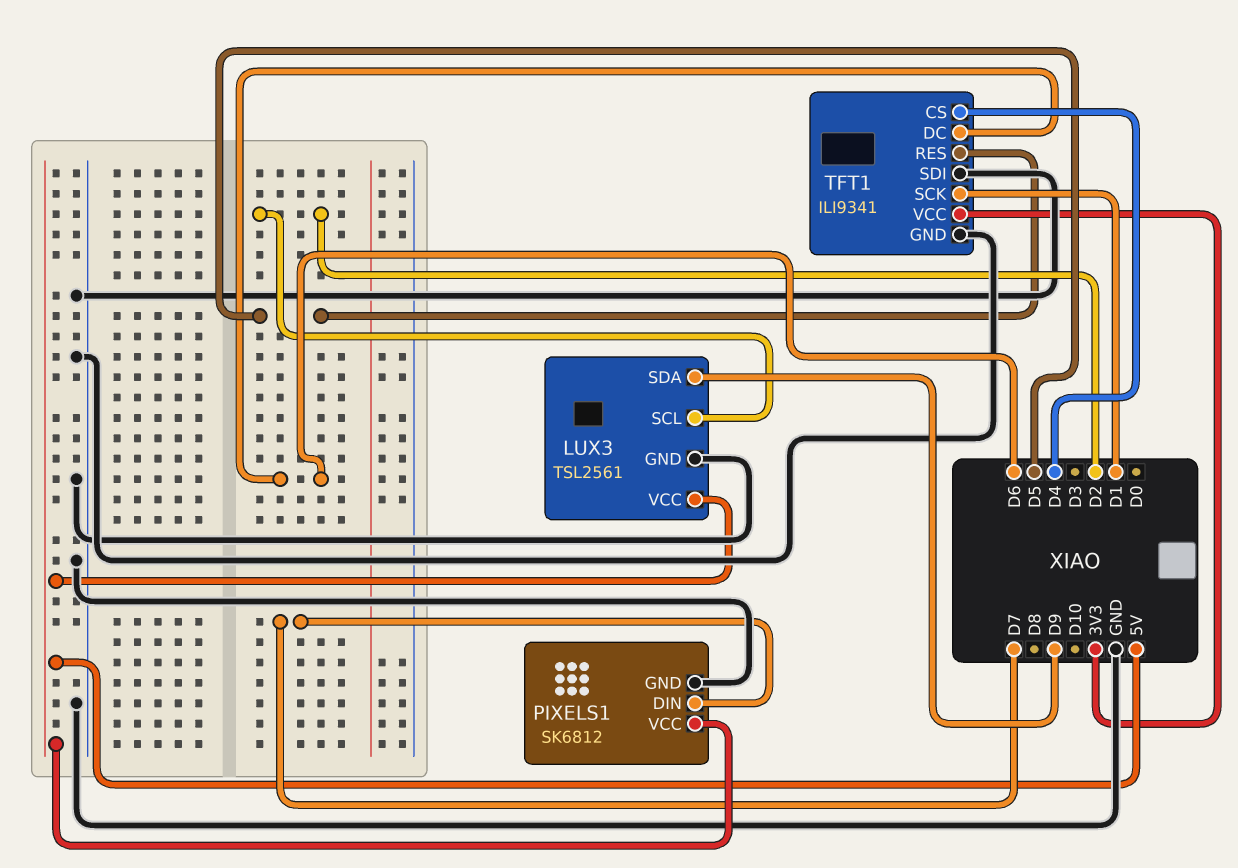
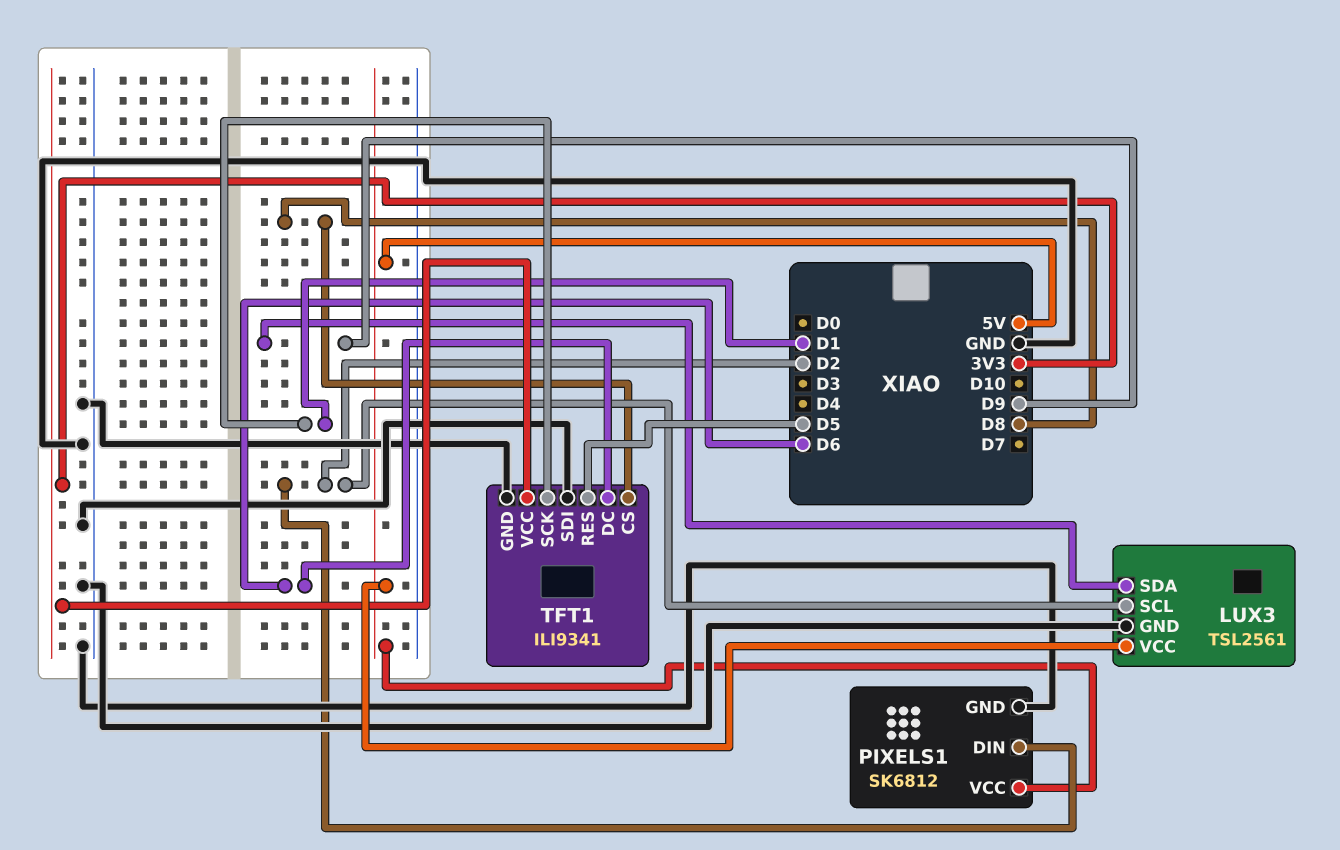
PIXELS1 pin DIN: D7 -> D2
TFT1 pin CS: D4 -> D8

